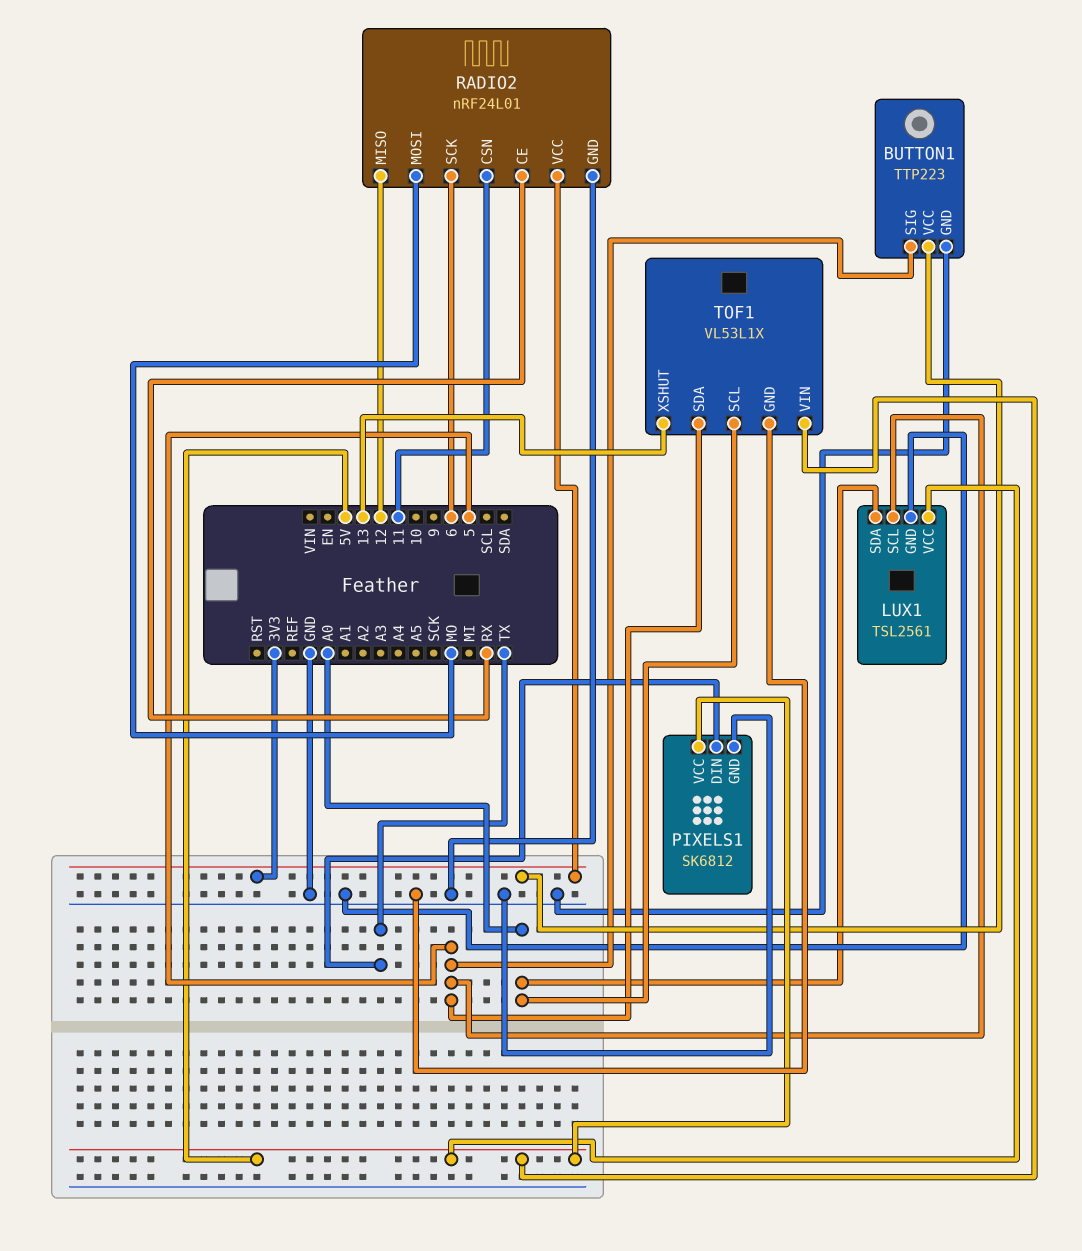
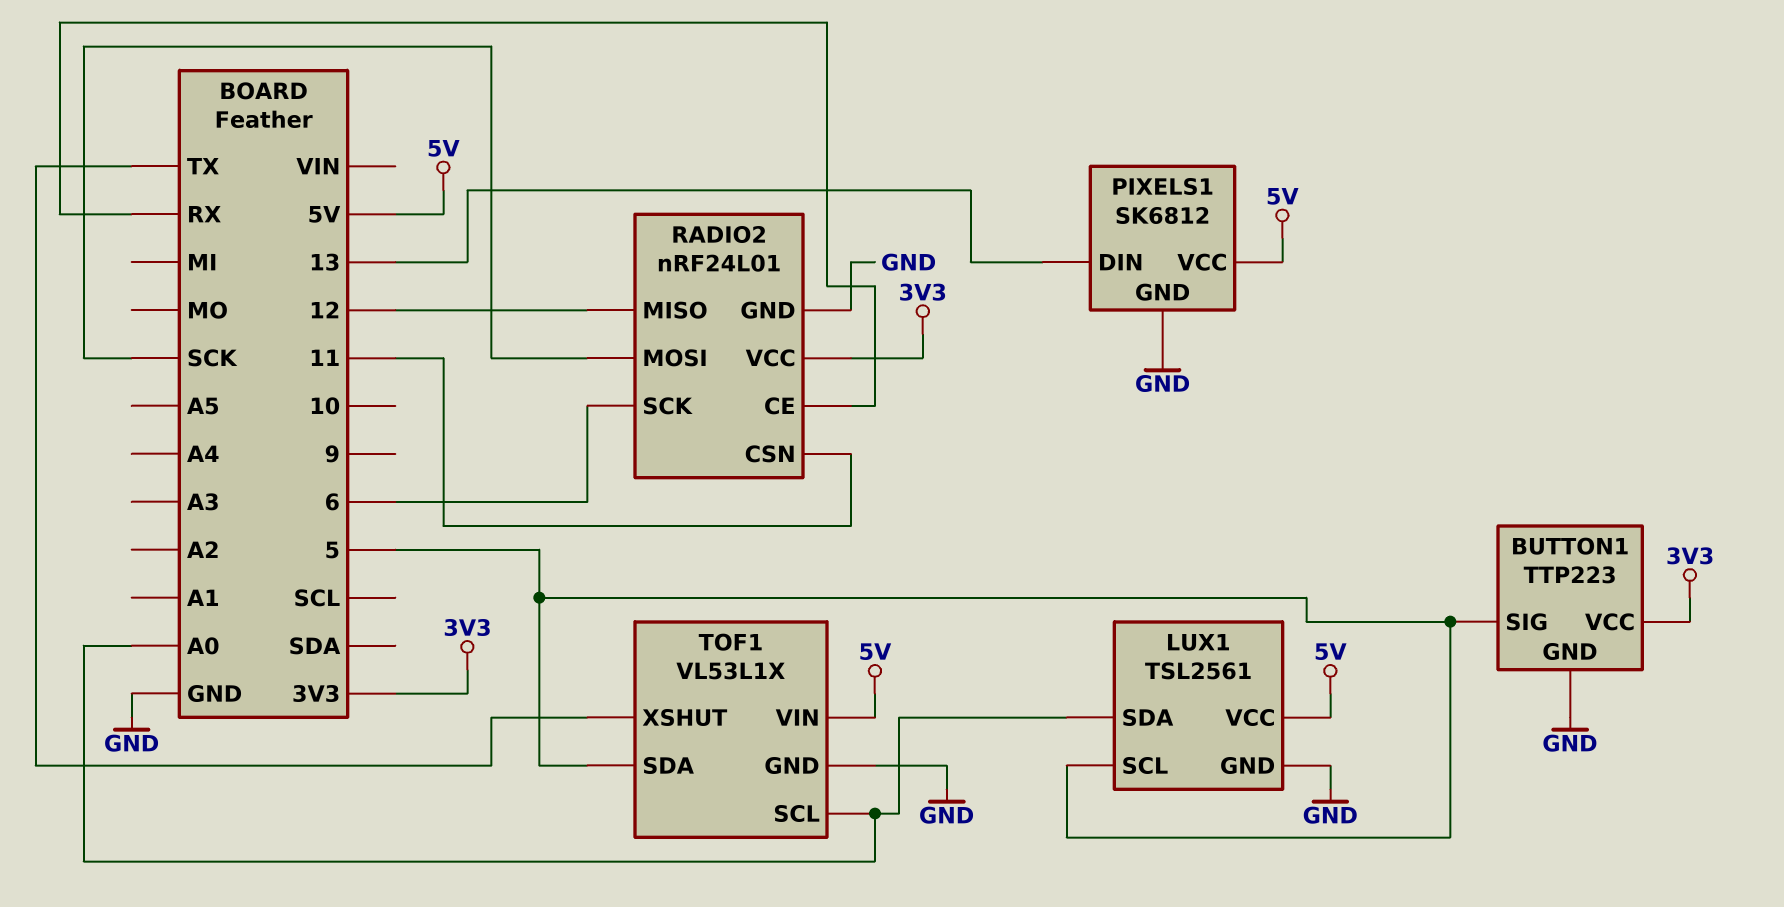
PIXELS1 pin DIN: TX -> 13
RADIO2 pin MOSI: MO -> SCK
TOF1 pin XSHUT: 13 -> TX

